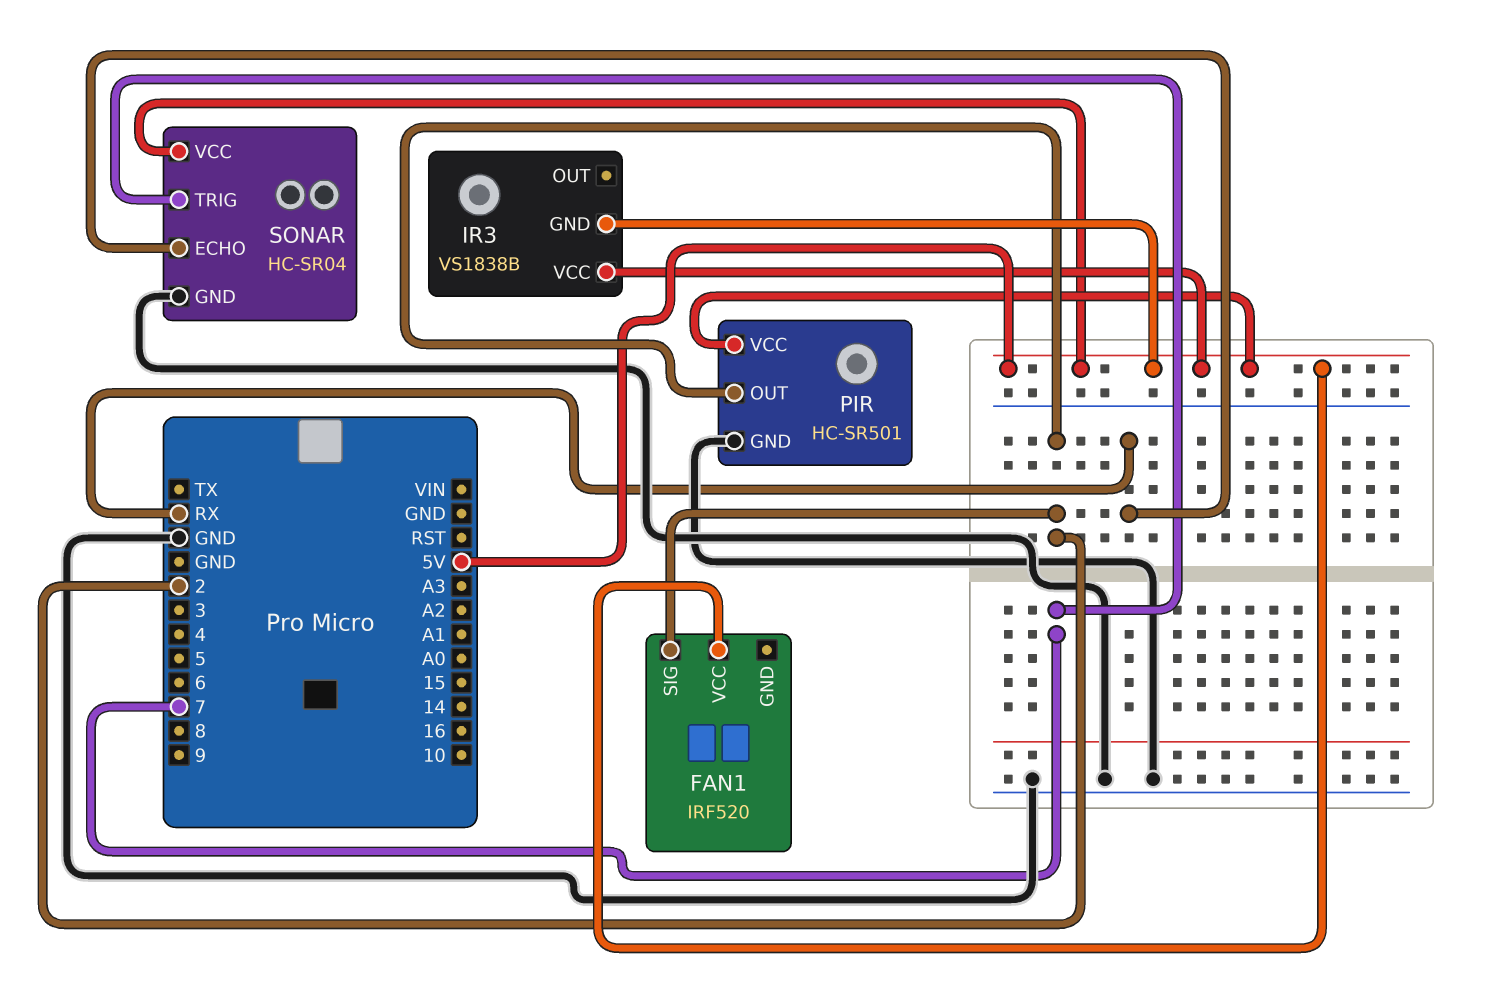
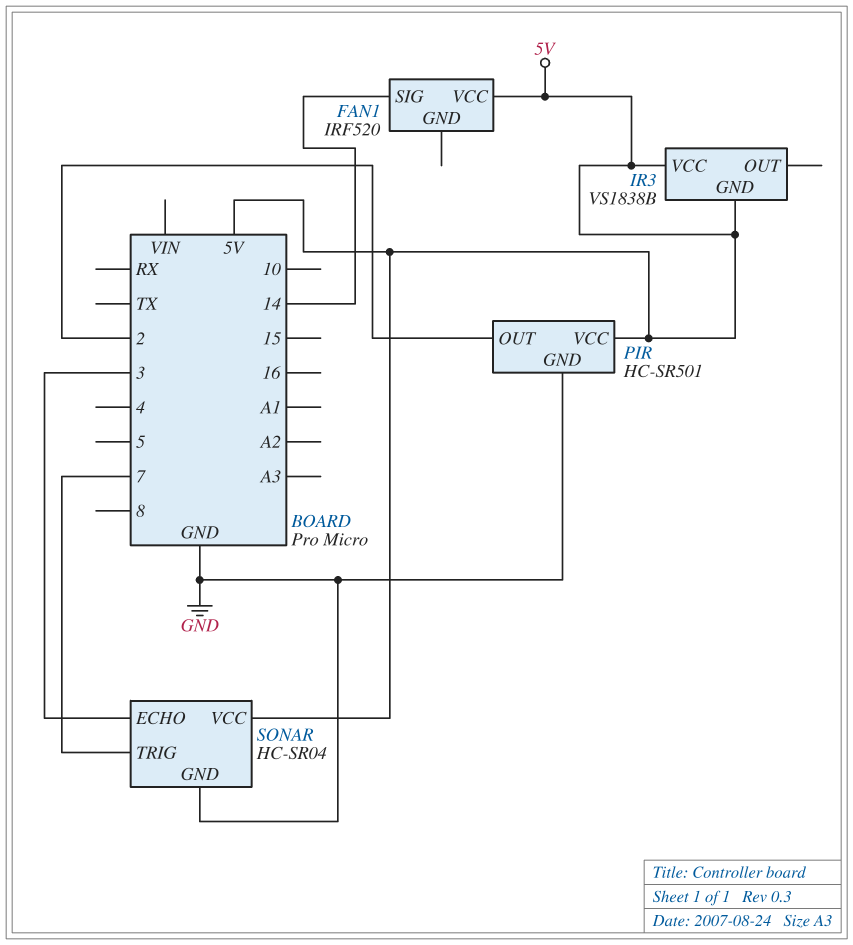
FAN1 pin SIG: 2 -> 14
SONAR pin ECHO: RX -> 3

